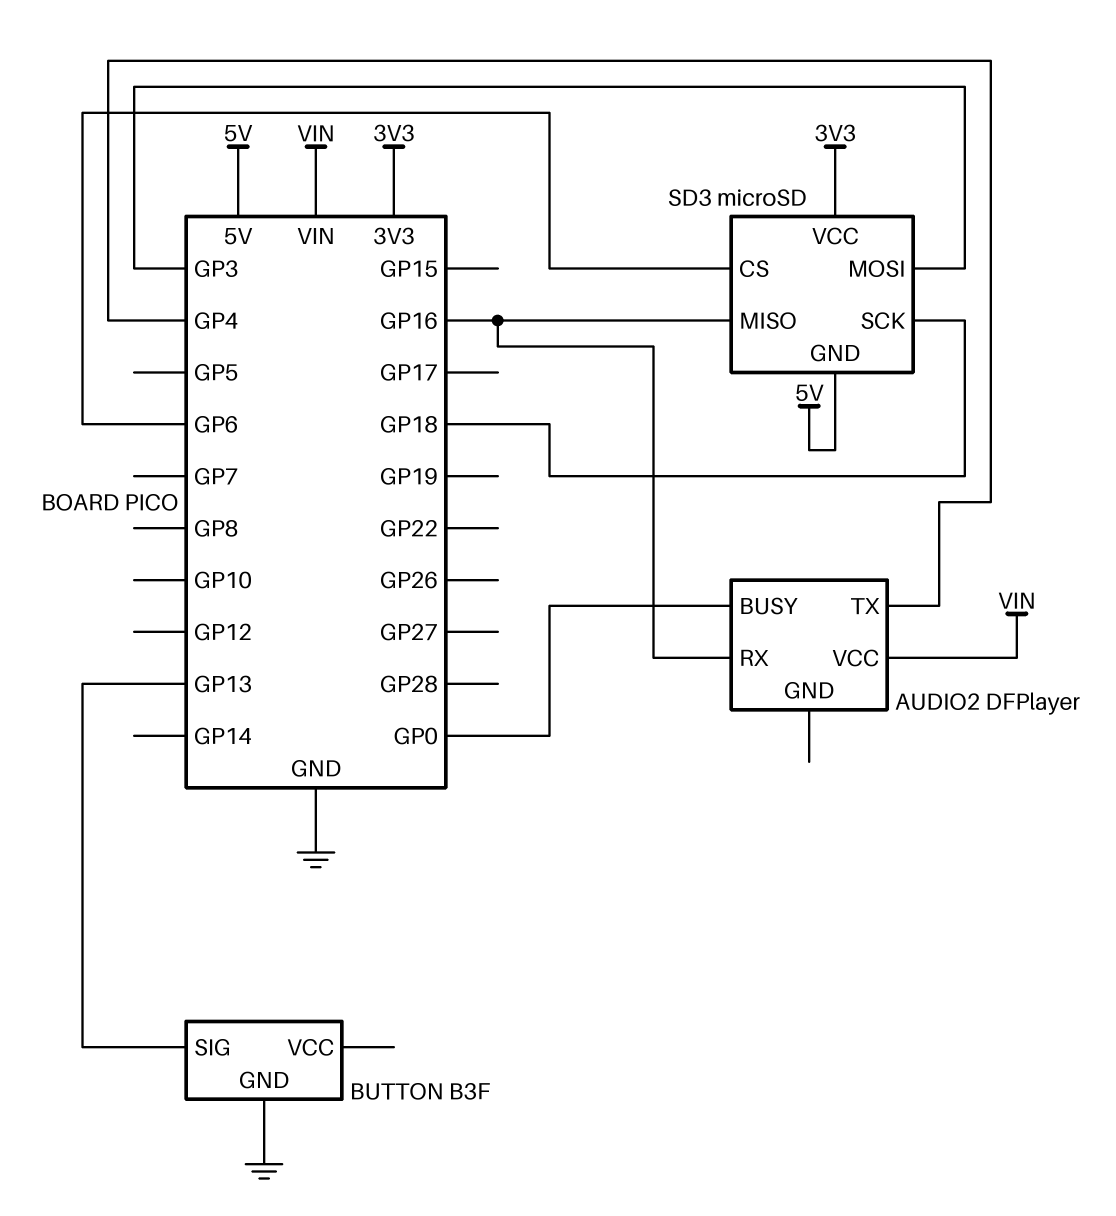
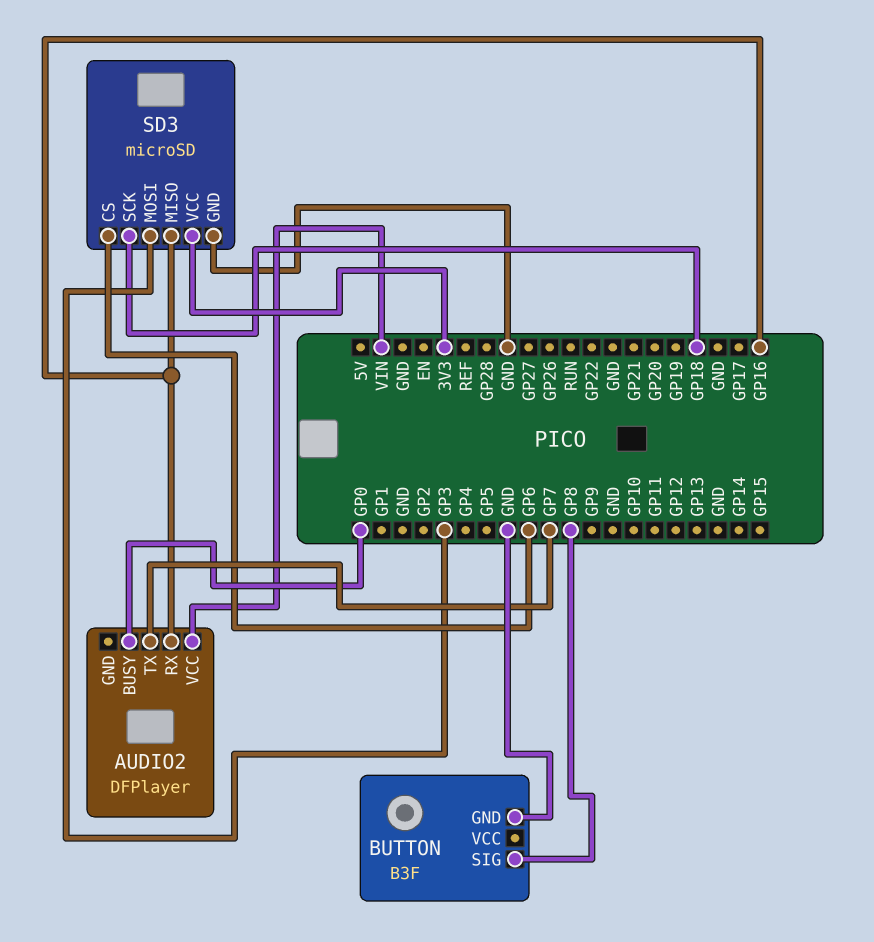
AUDIO2 pin TX: GP4 -> GP7
BUTTON pin SIG: GP13 -> GP8
SD3 pin GND: 5V -> GND

